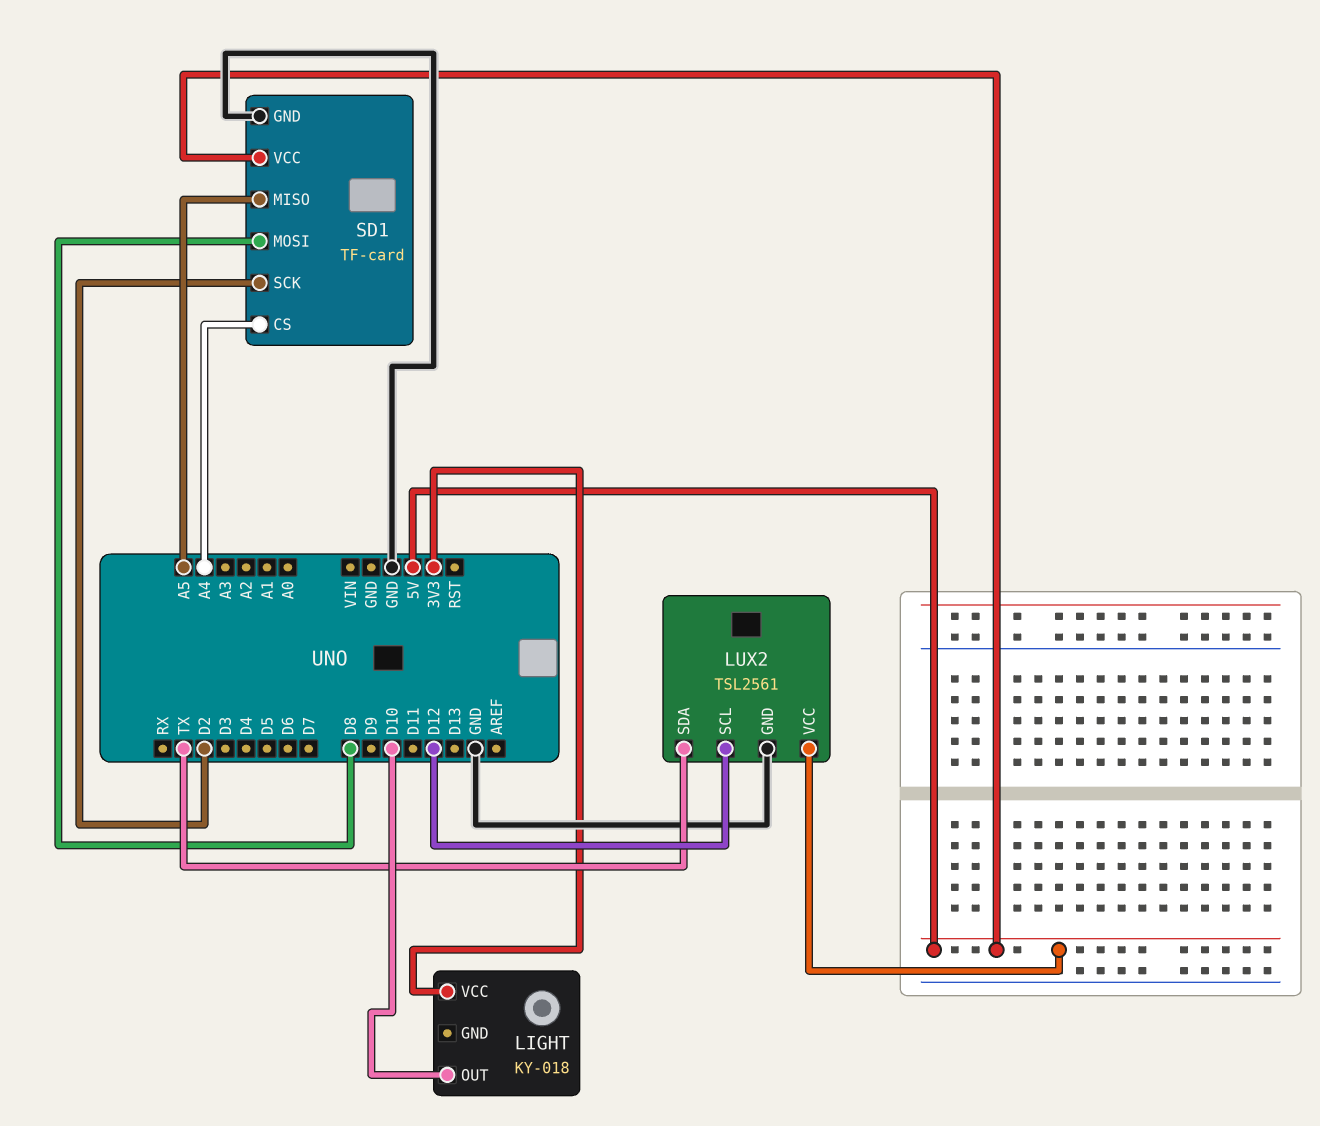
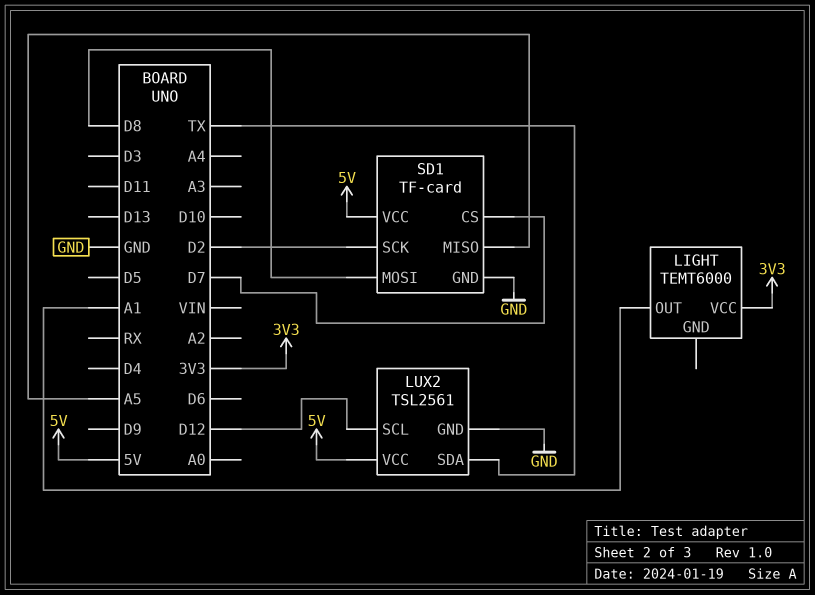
LIGHT: KY-018 -> TEMT6000
LIGHT pin OUT: D10 -> A1
SD1 pin CS: A4 -> D7

